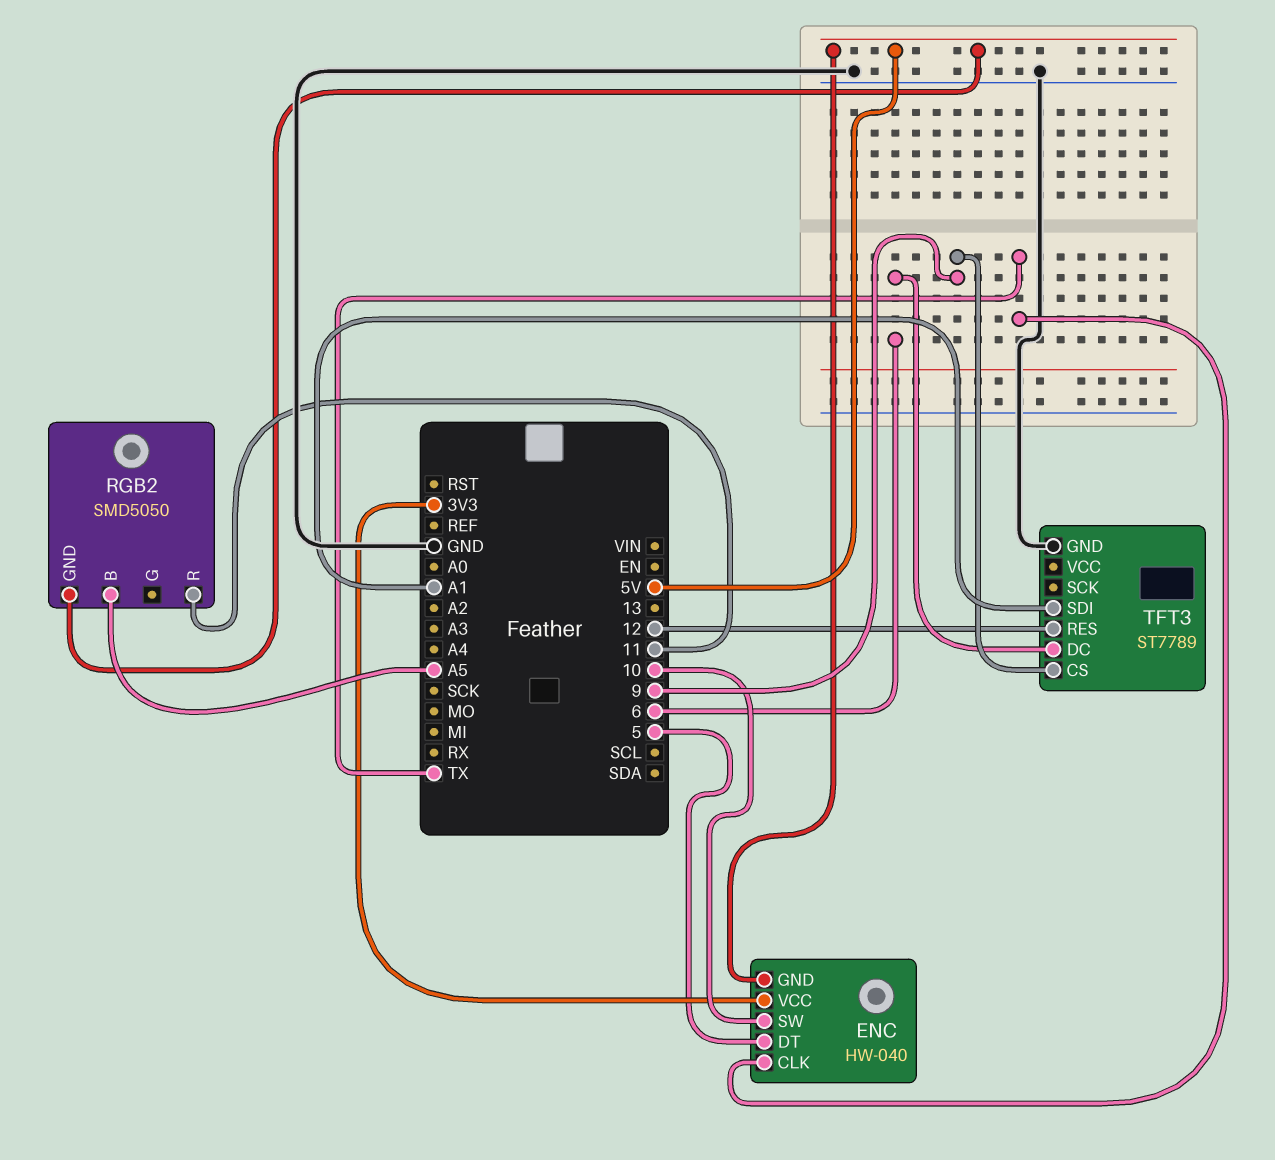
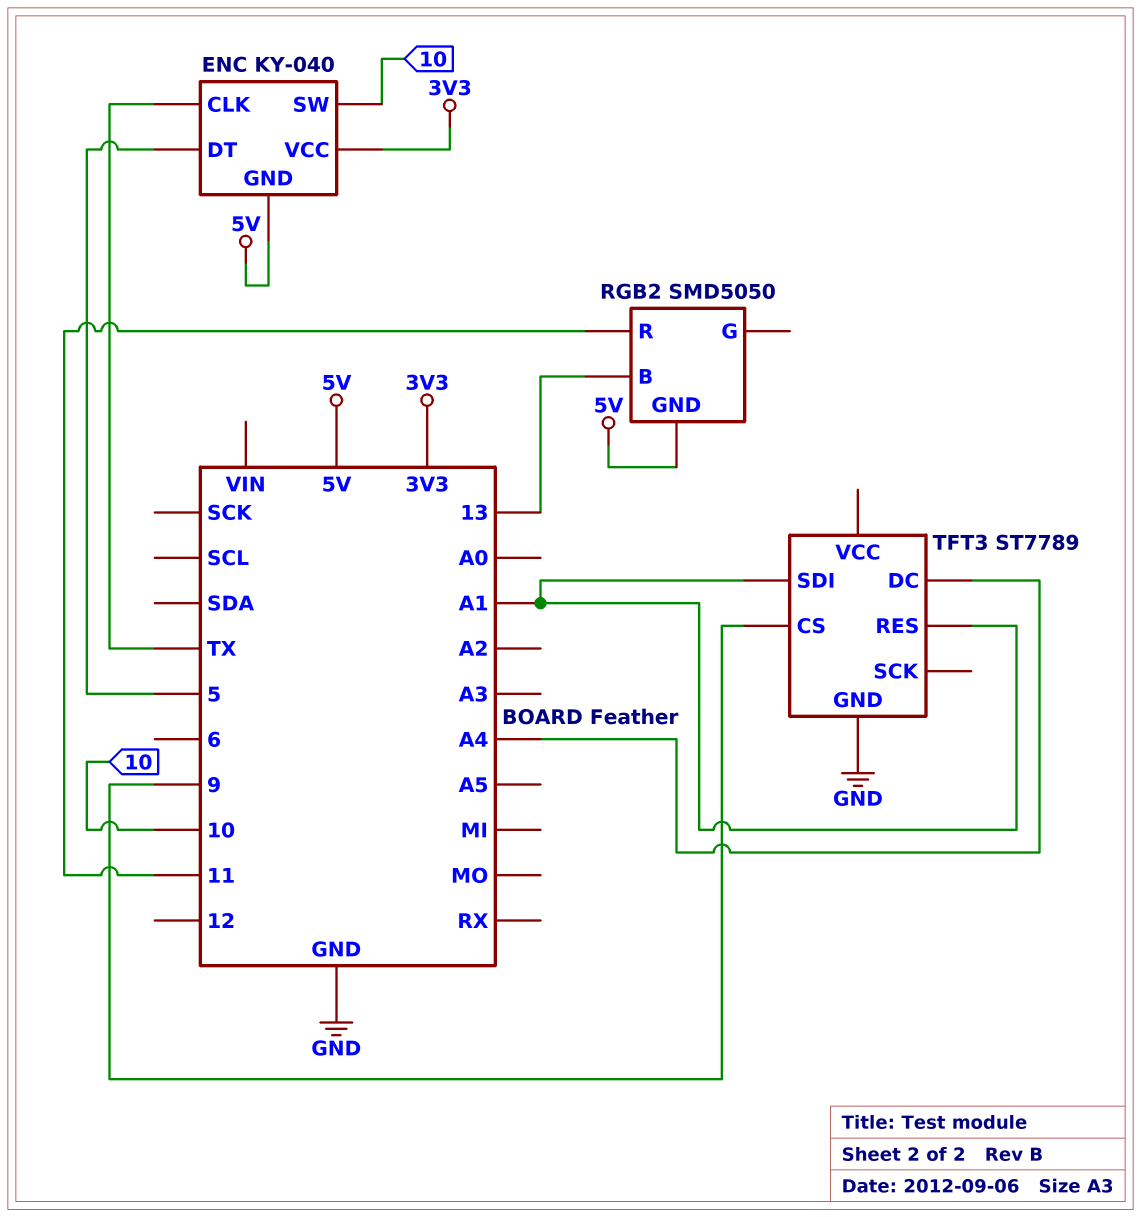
ENC: HW-040 -> KY-040
RGB2 pin B: A5 -> 13
TFT3 pin DC: 6 -> A4
TFT3 pin RES: 12 -> A1

